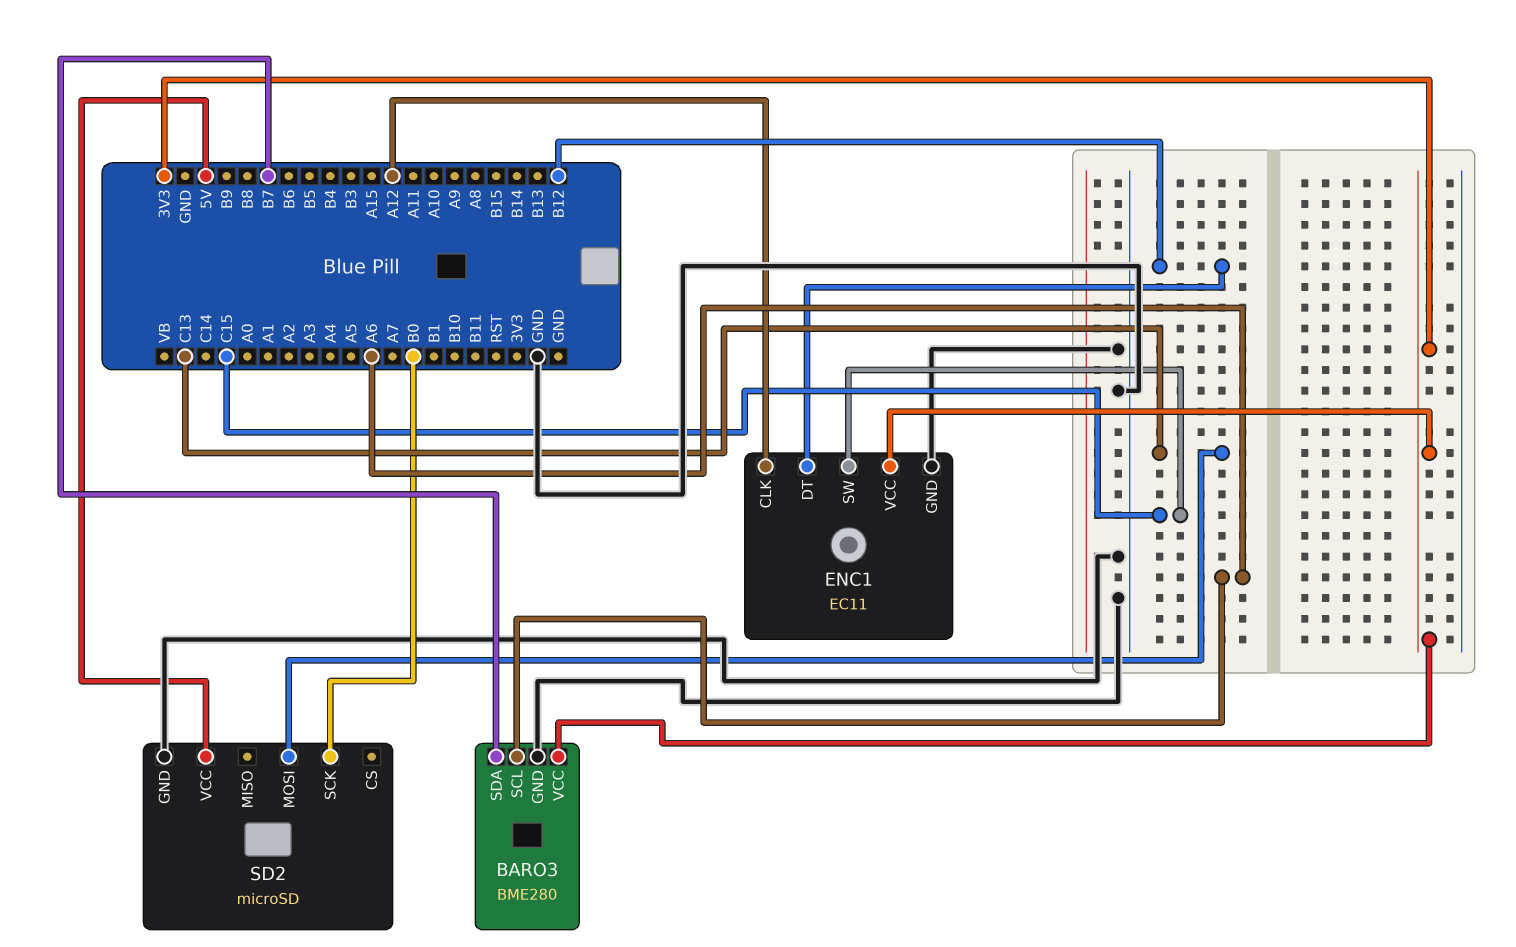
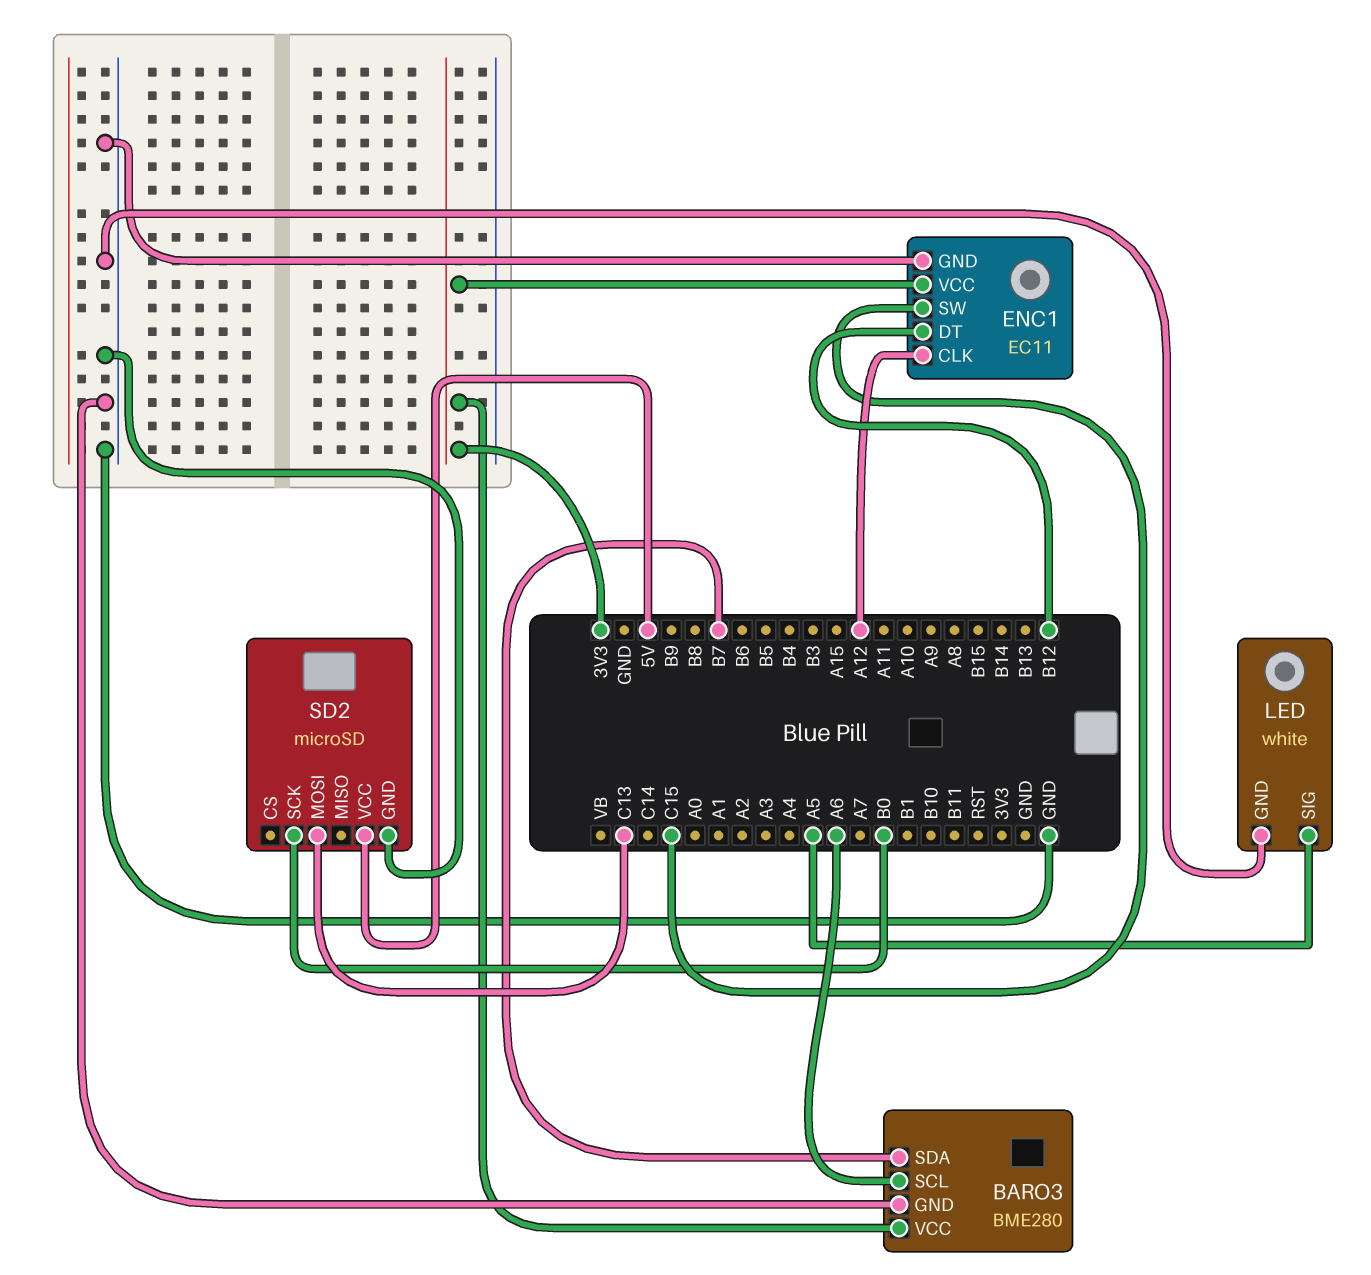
LED: none -> white
LED pin GND: none -> GND
LED pin SIG: none -> A5

